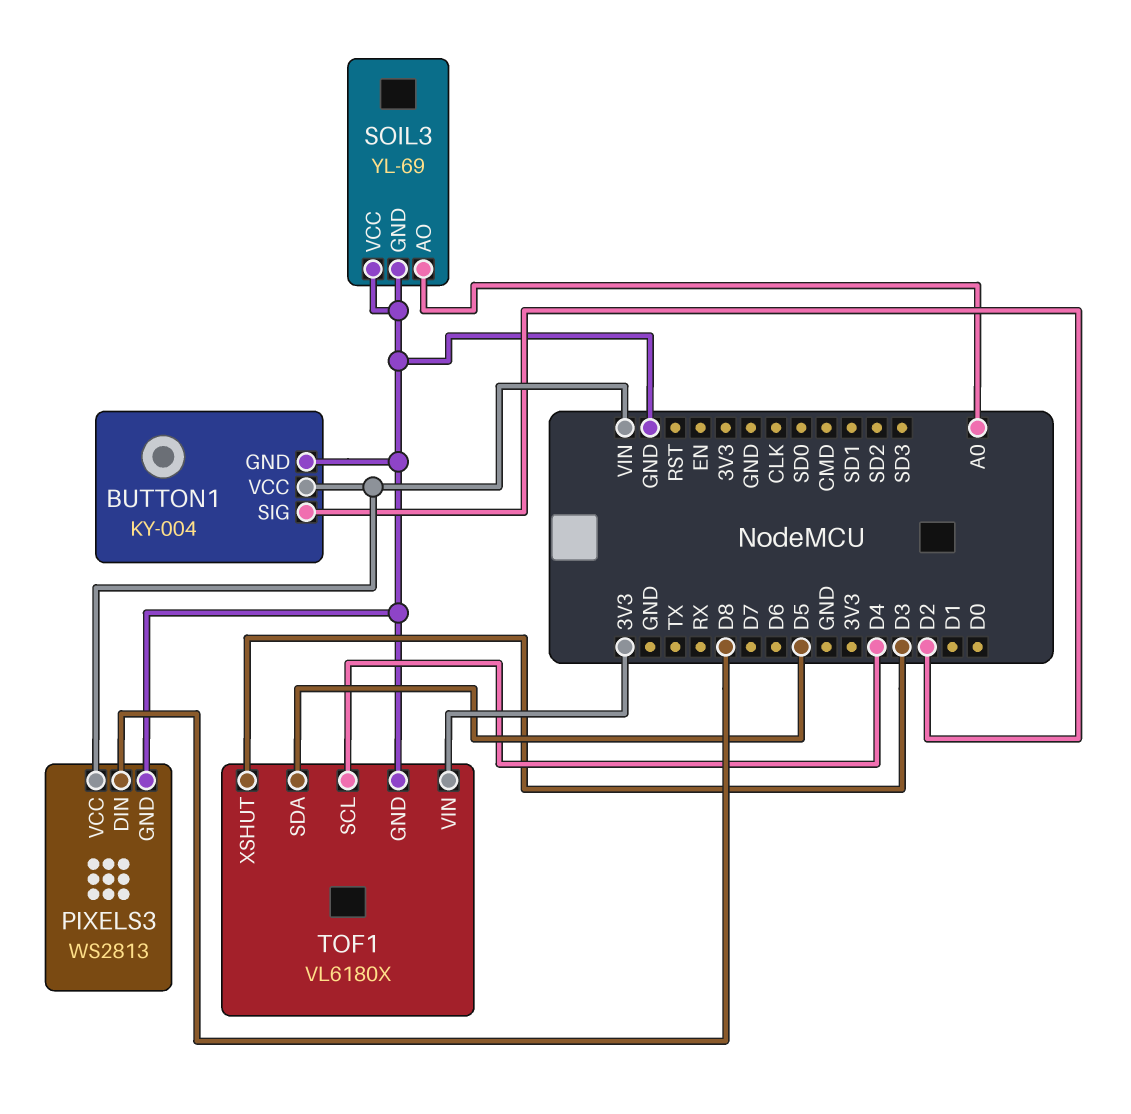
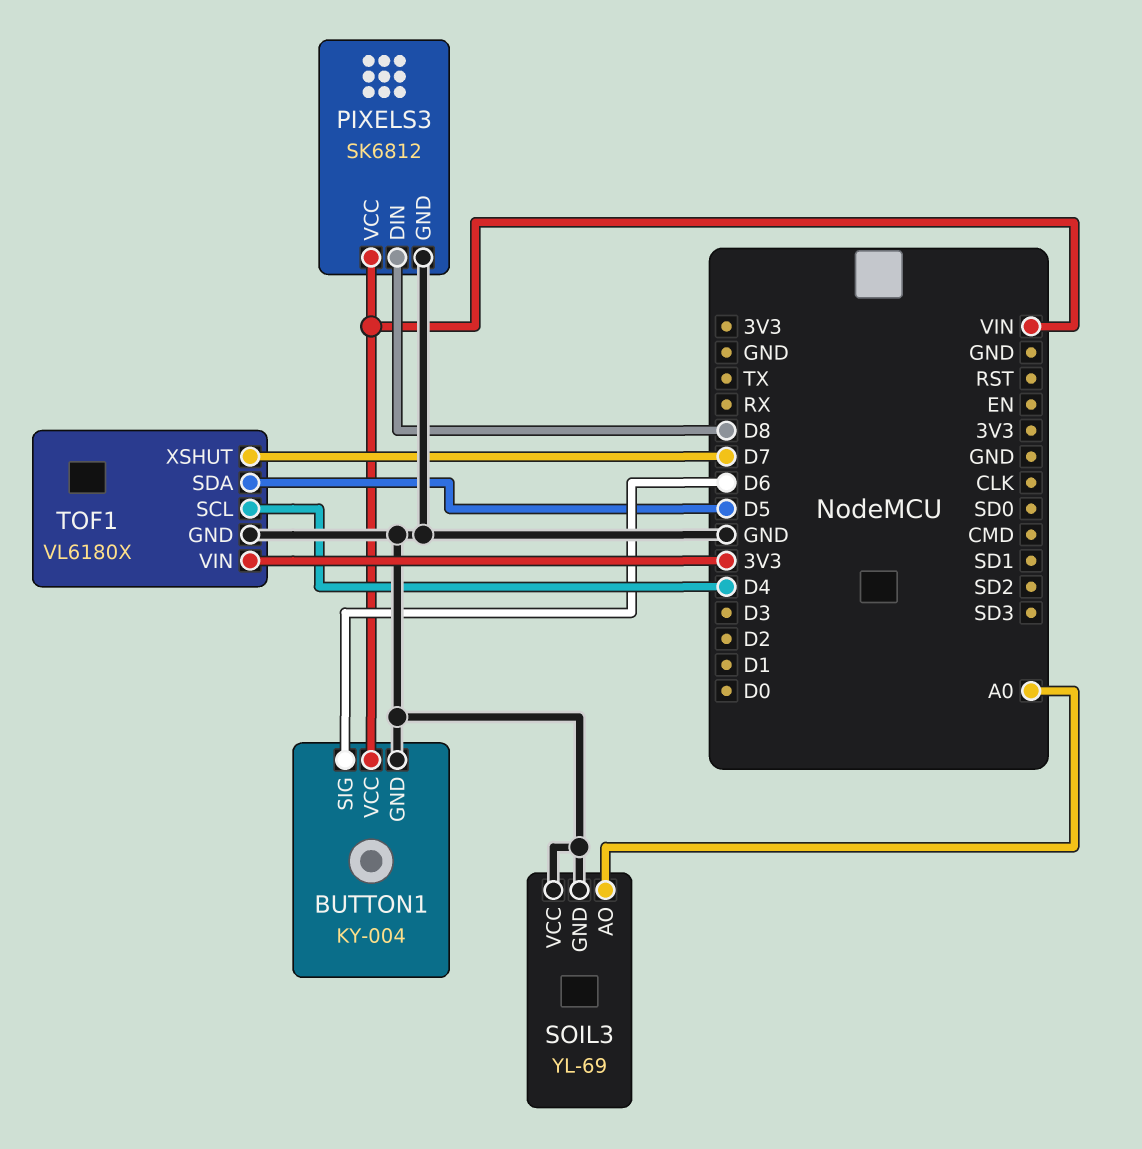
BUTTON1 pin SIG: D2 -> D6
PIXELS3: WS2813 -> SK6812
TOF1 pin XSHUT: D3 -> D7

